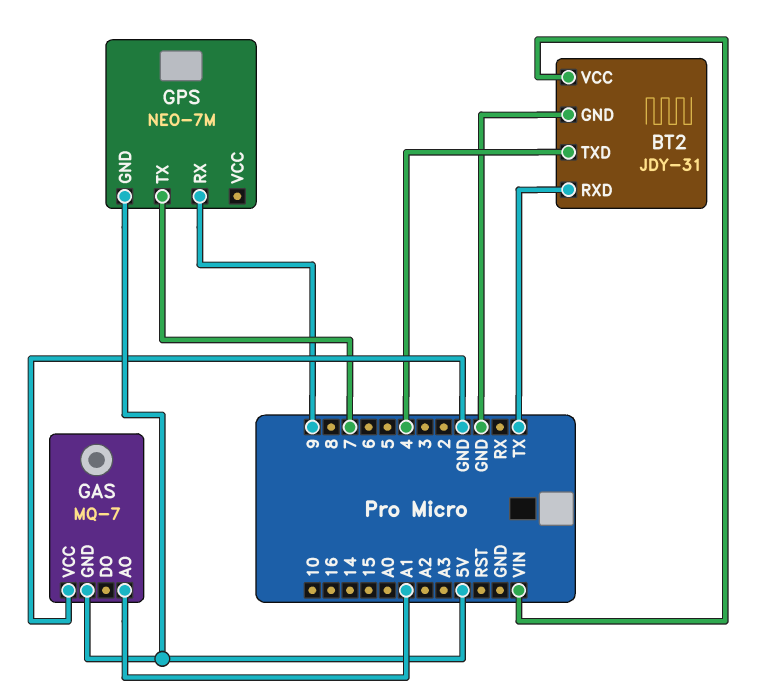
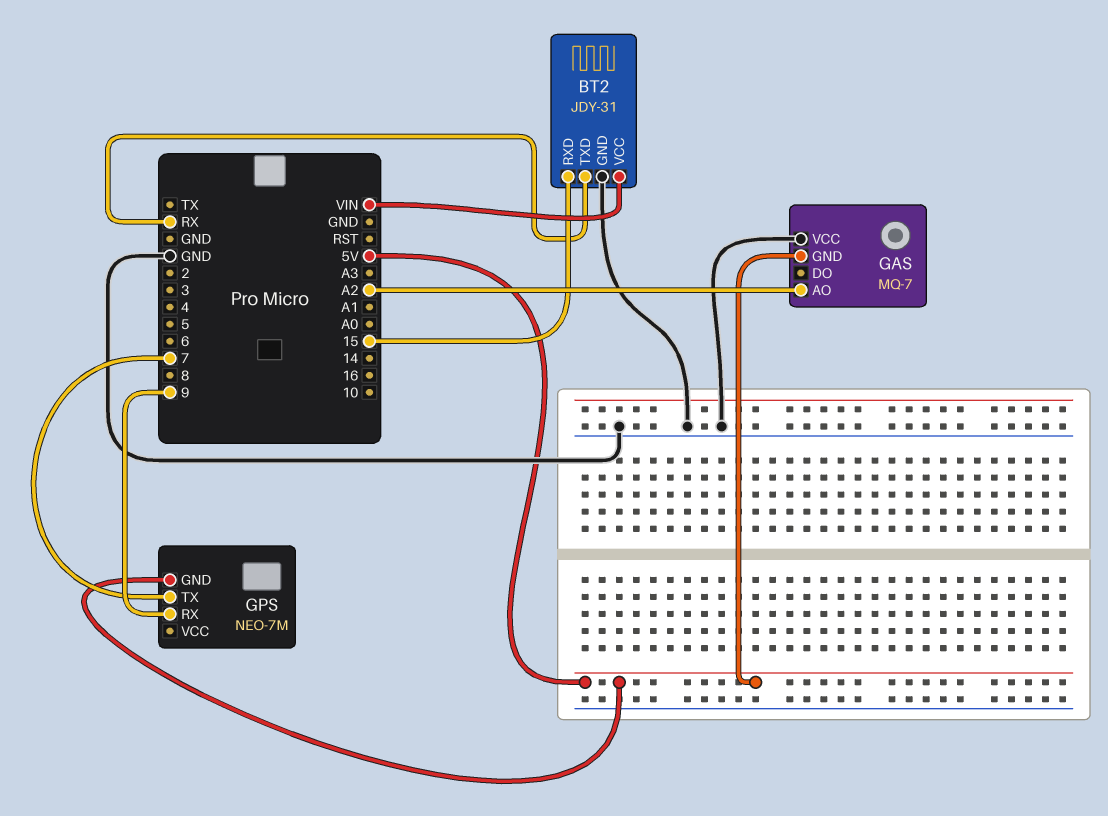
BT2 pin RXD: TX -> 15
BT2 pin TXD: 4 -> RX
GAS pin AO: A1 -> A2

